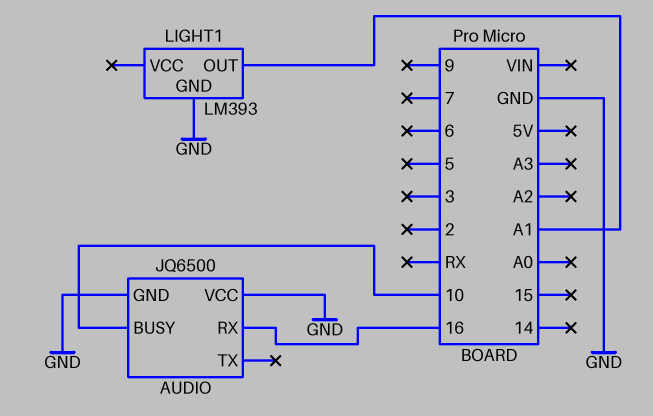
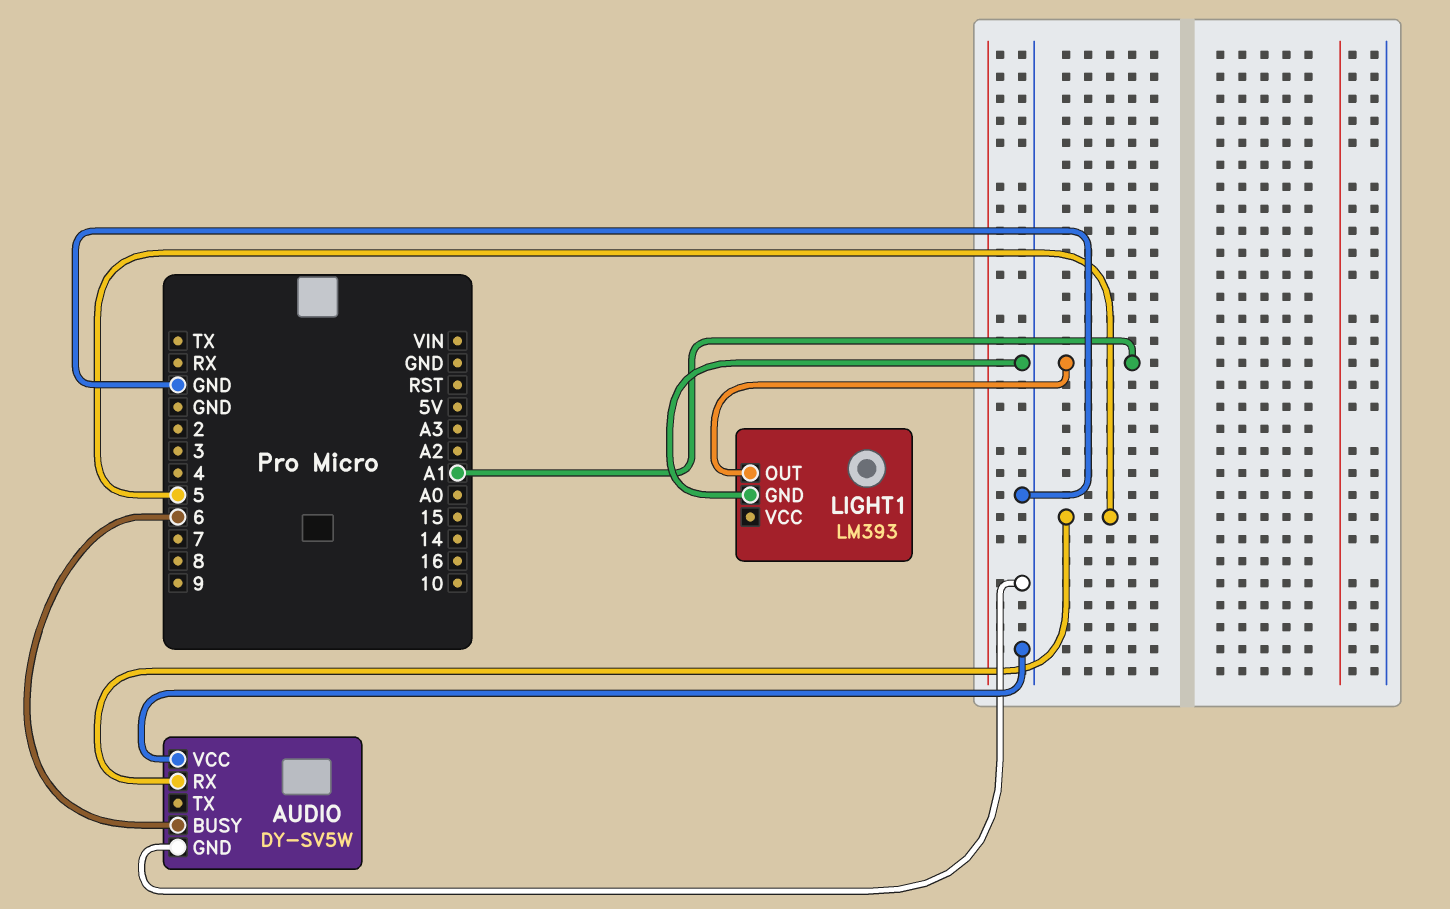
AUDIO: JQ6500 -> DY-SV5W
AUDIO pin BUSY: 10 -> 6
AUDIO pin RX: 16 -> 5

